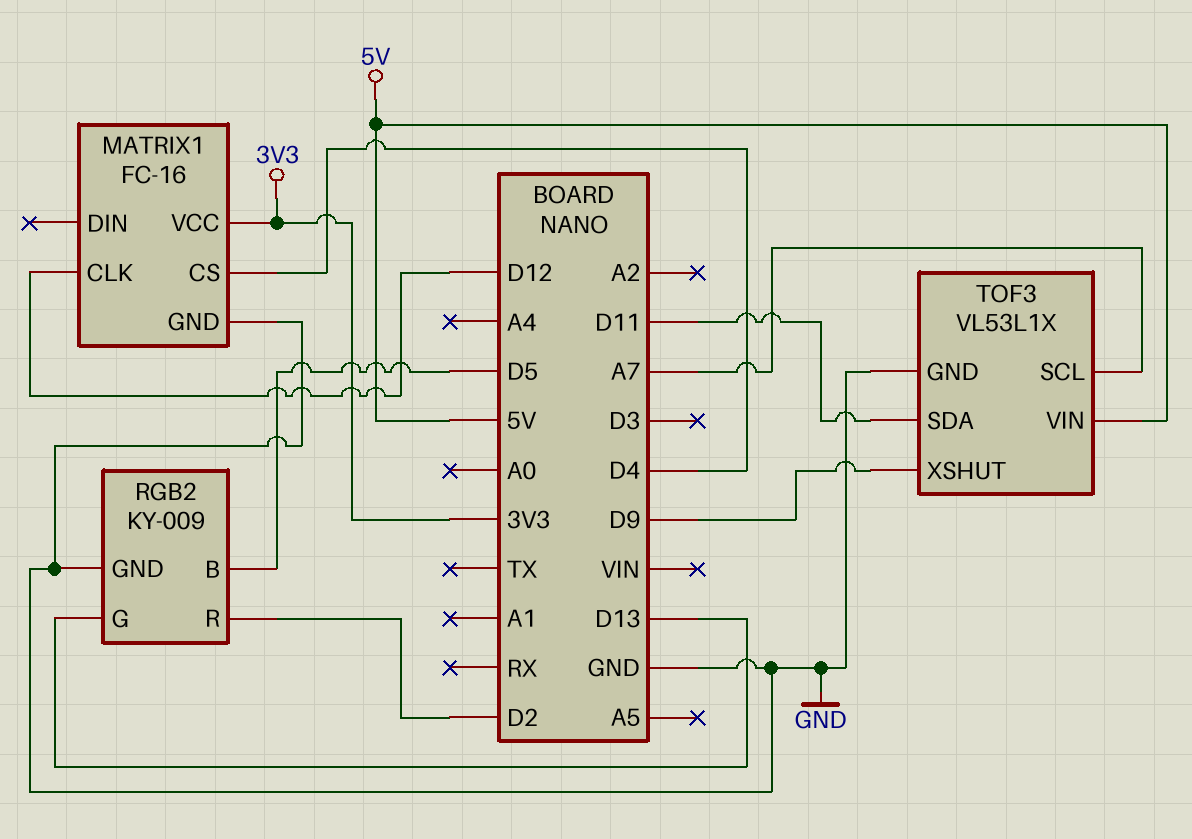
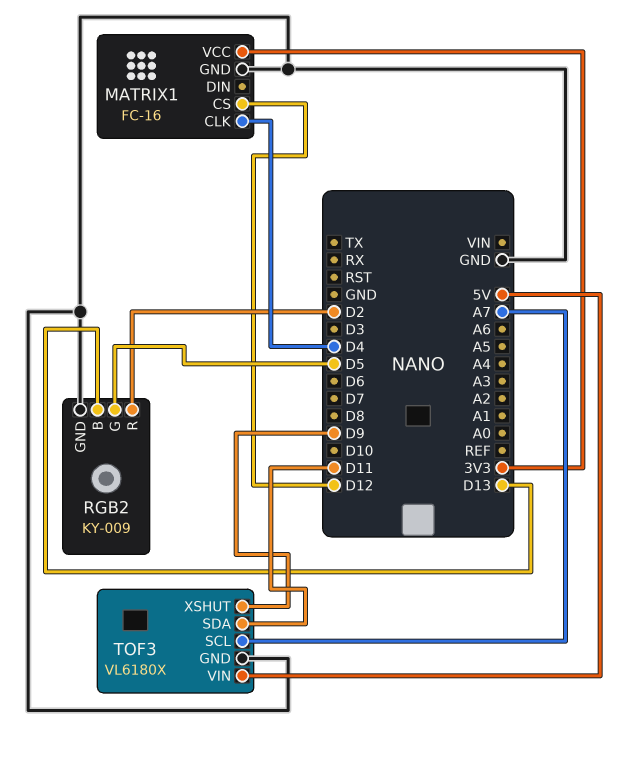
MATRIX1 pin CLK: D12 -> D4
MATRIX1 pin CS: D4 -> D12
RGB2 pin B: D5 -> D13
RGB2 pin G: D13 -> D5
TOF3: VL53L1X -> VL6180X

